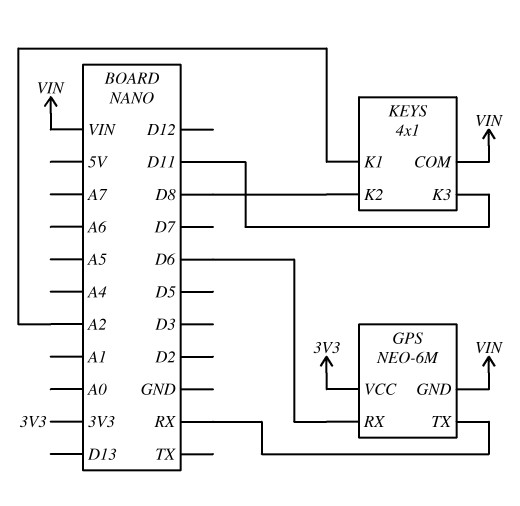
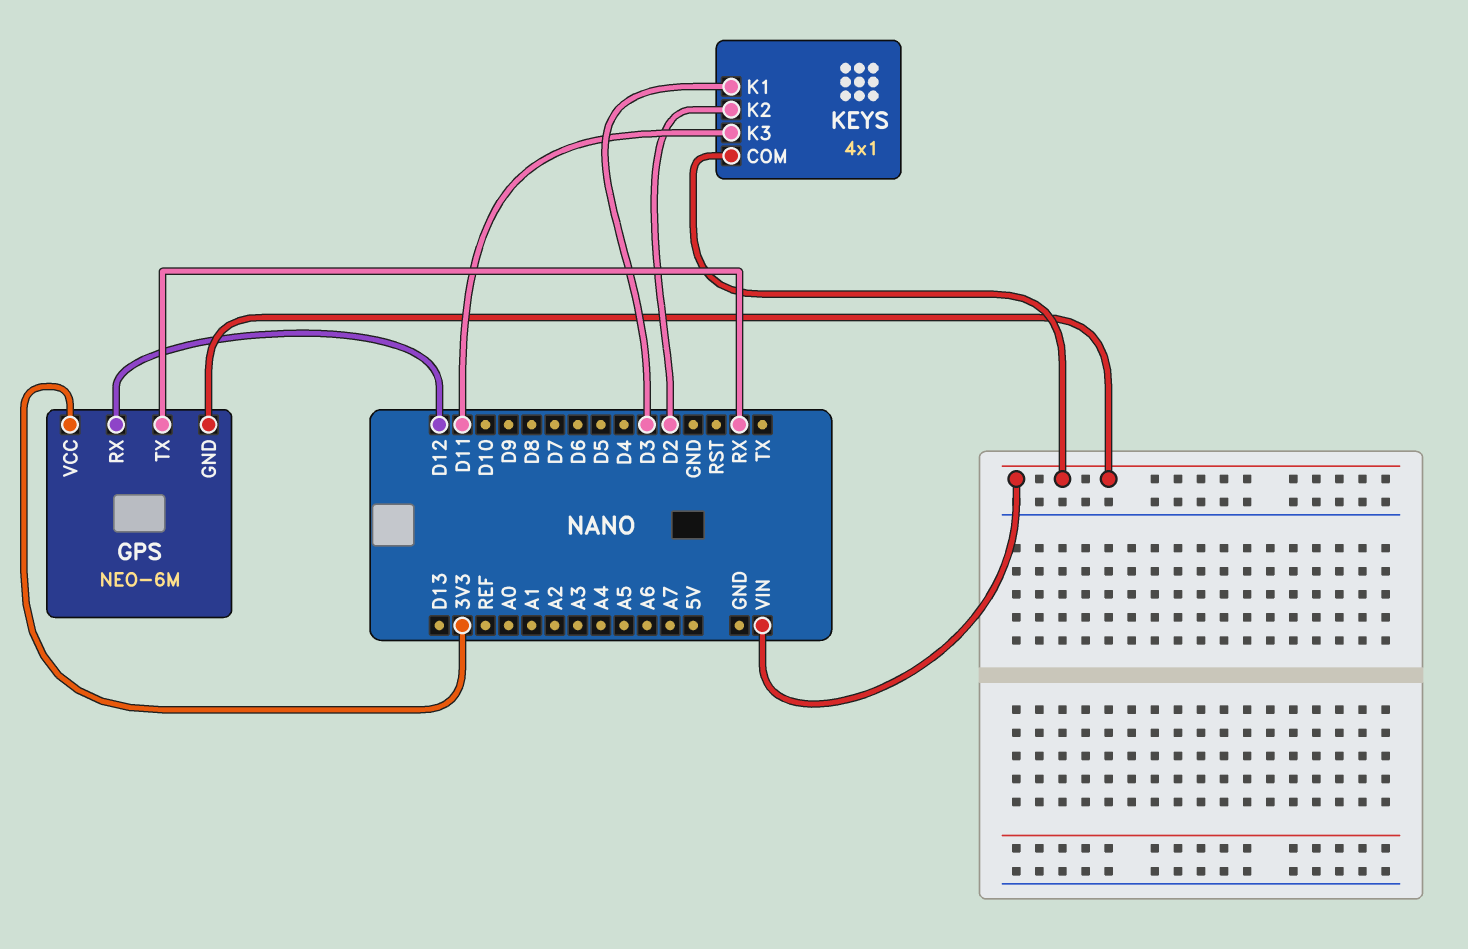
GPS pin RX: D6 -> D12
KEYS pin K1: A2 -> D3
KEYS pin K2: D8 -> D2

